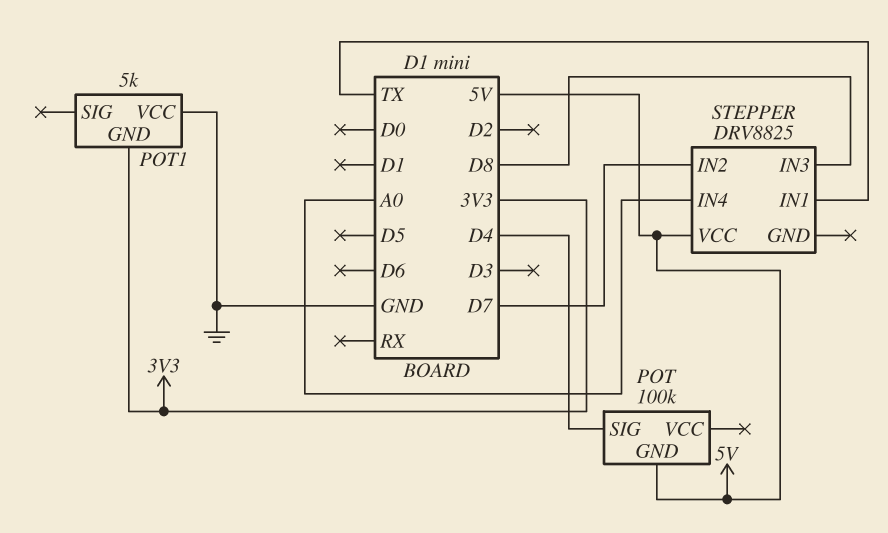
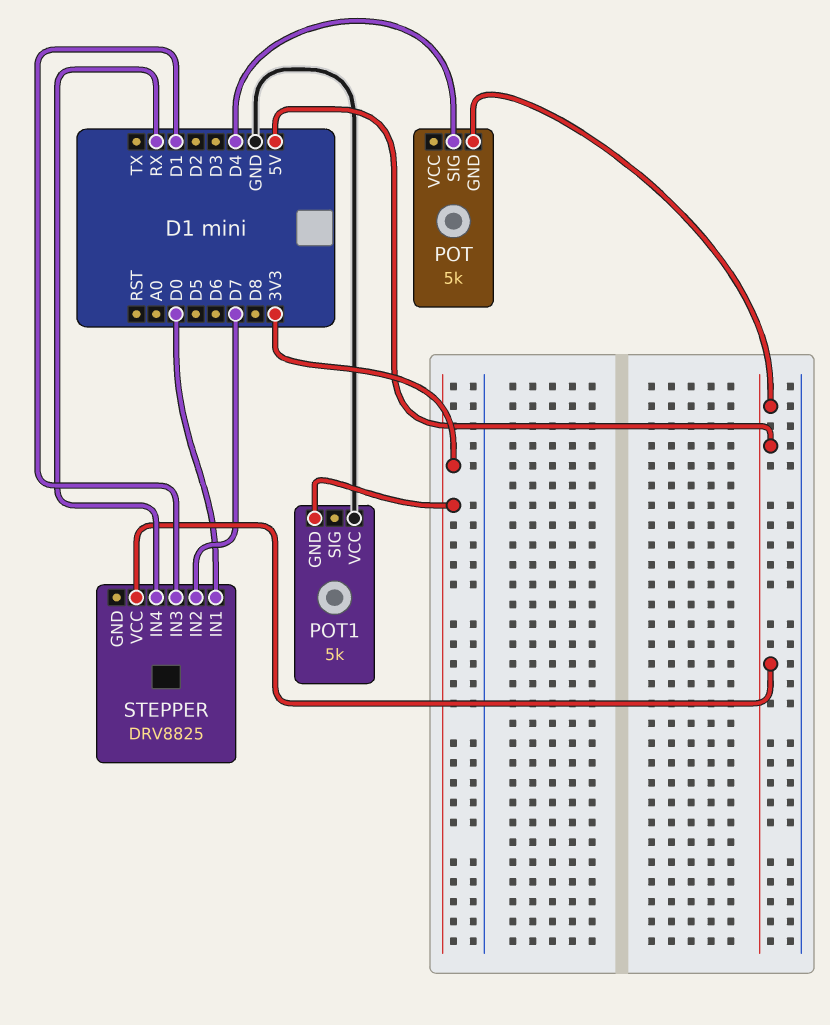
POT: 100k -> 5k
STEPPER pin IN1: TX -> D0
STEPPER pin IN3: D8 -> D1
STEPPER pin IN4: A0 -> RX

